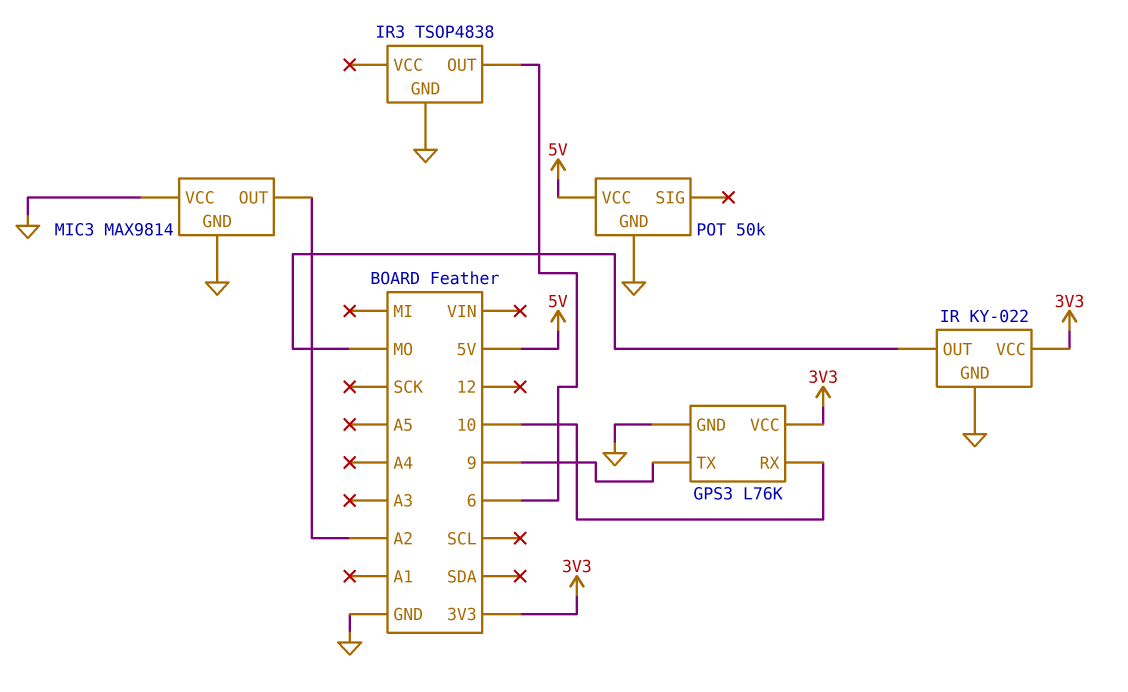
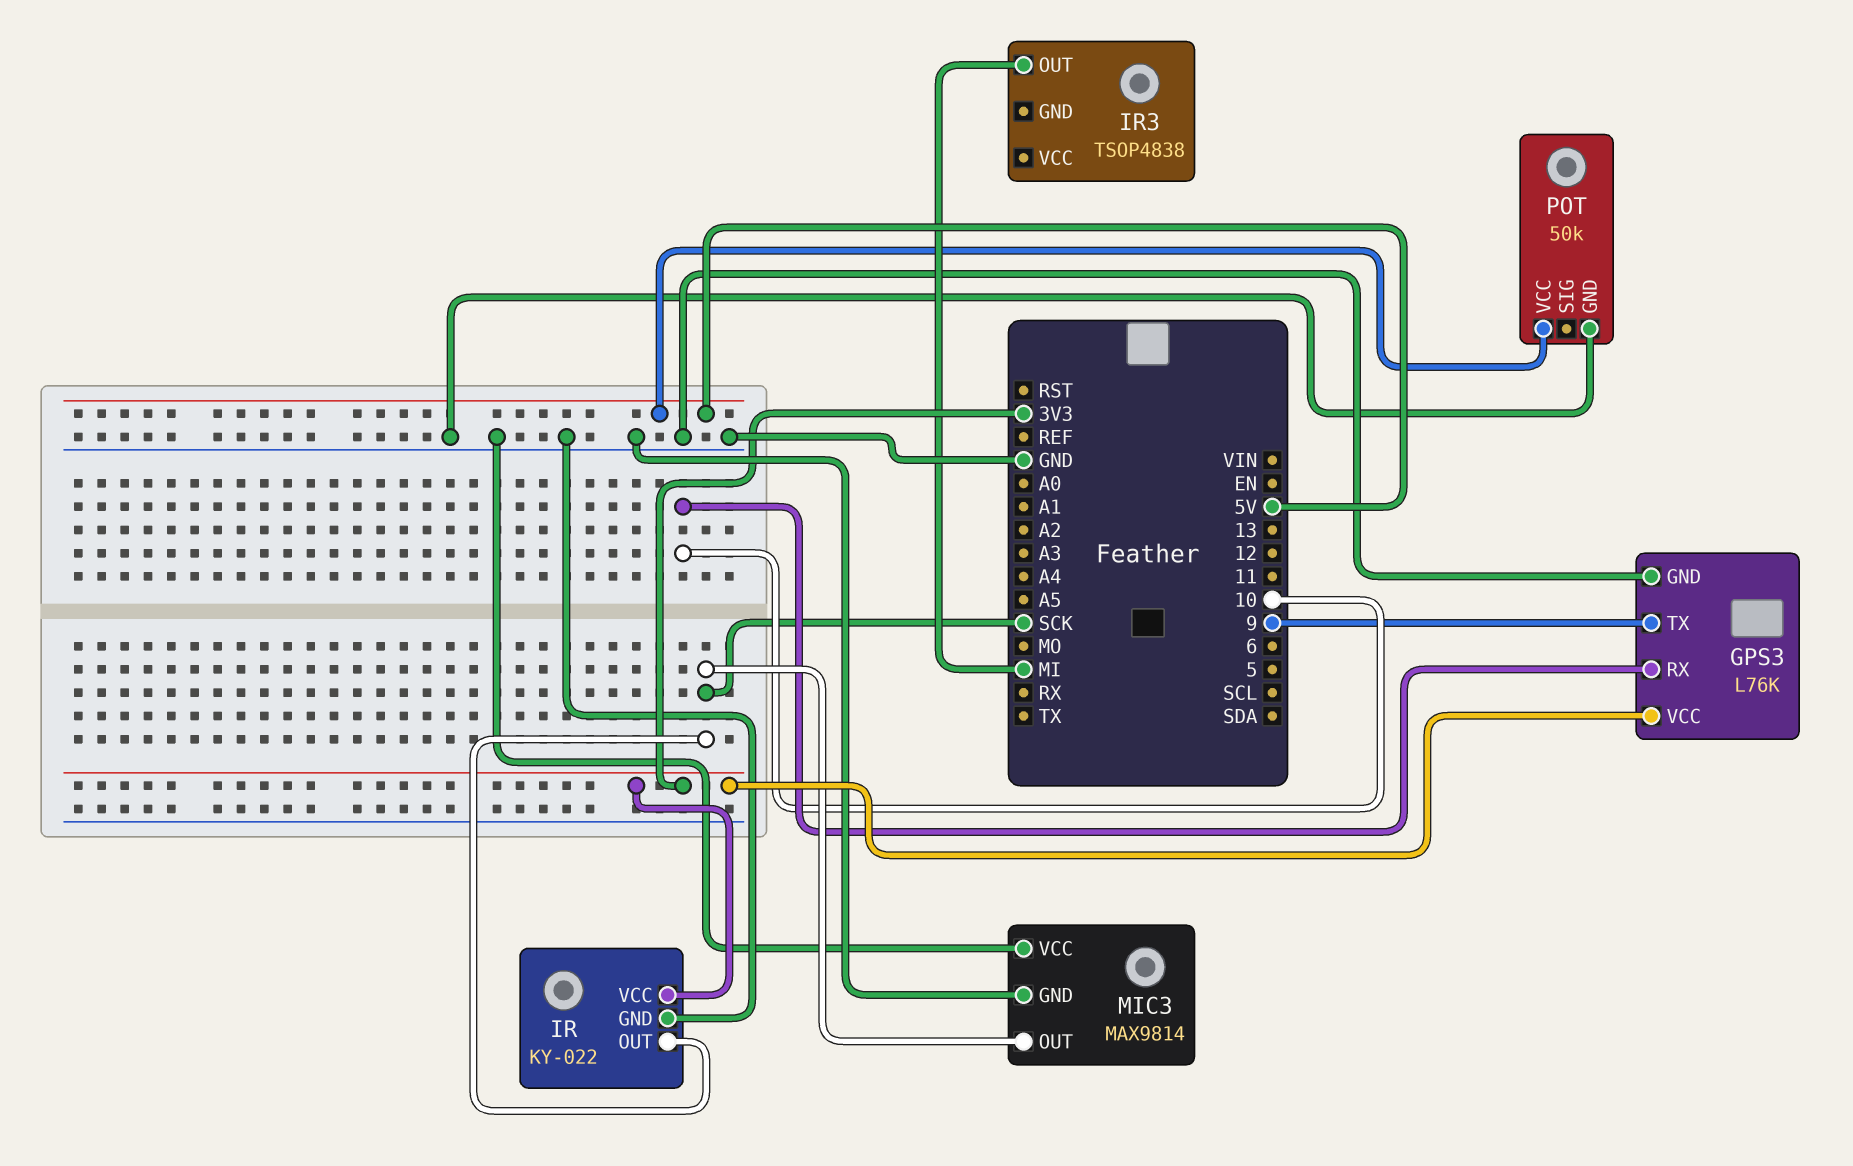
IR pin OUT: MO -> SCK
IR3 pin GND: GND -> none
IR3 pin OUT: 6 -> MI
MIC3 pin OUT: A2 -> SCK

